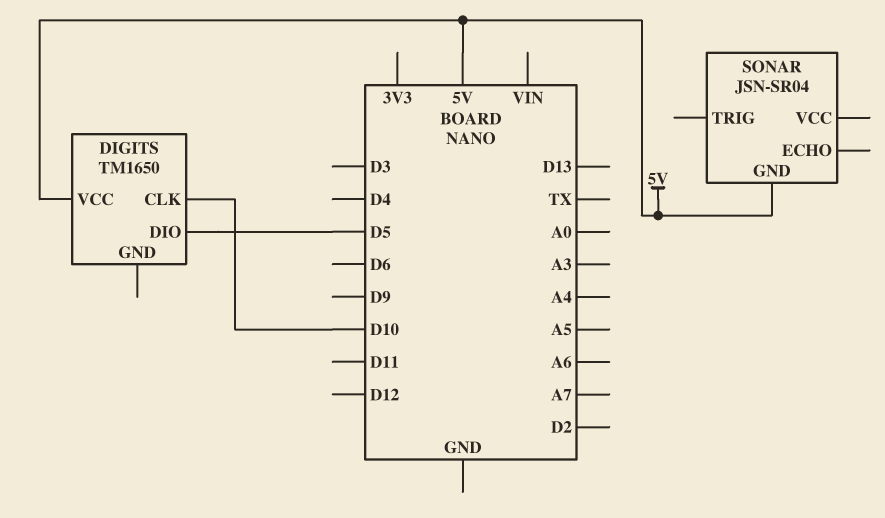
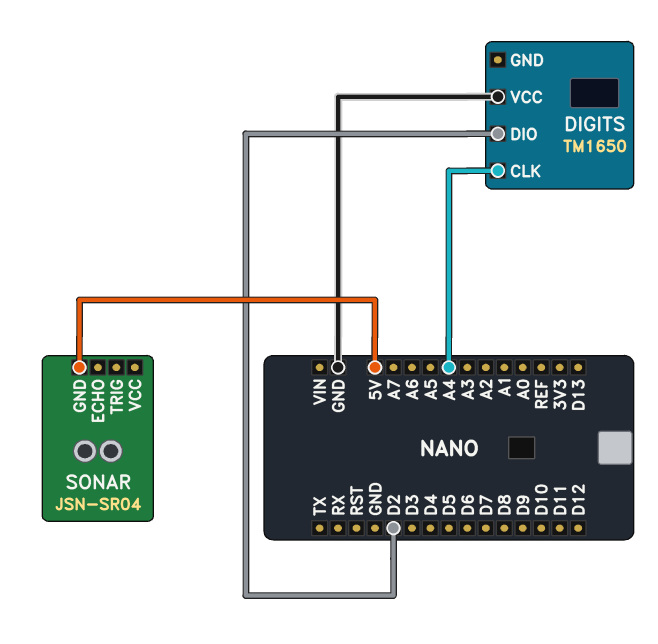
DIGITS pin CLK: D10 -> A4
DIGITS pin DIO: D5 -> D2
DIGITS pin VCC: 5V -> GND

